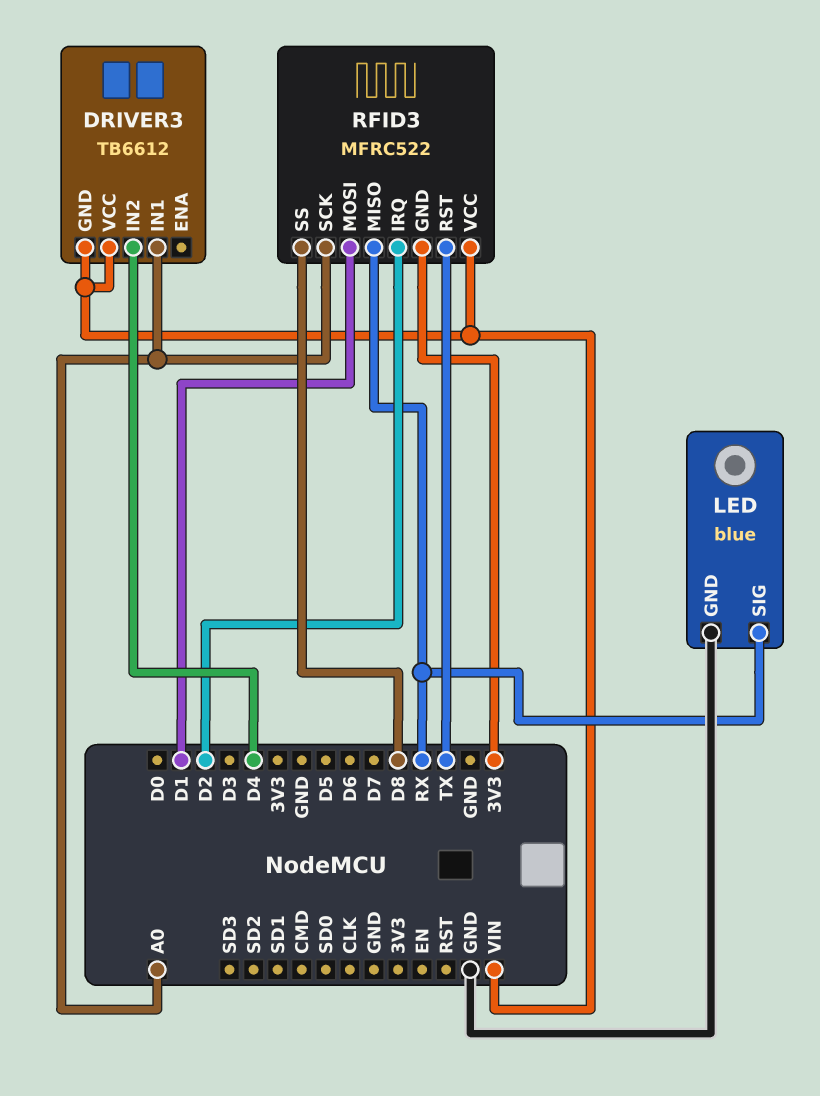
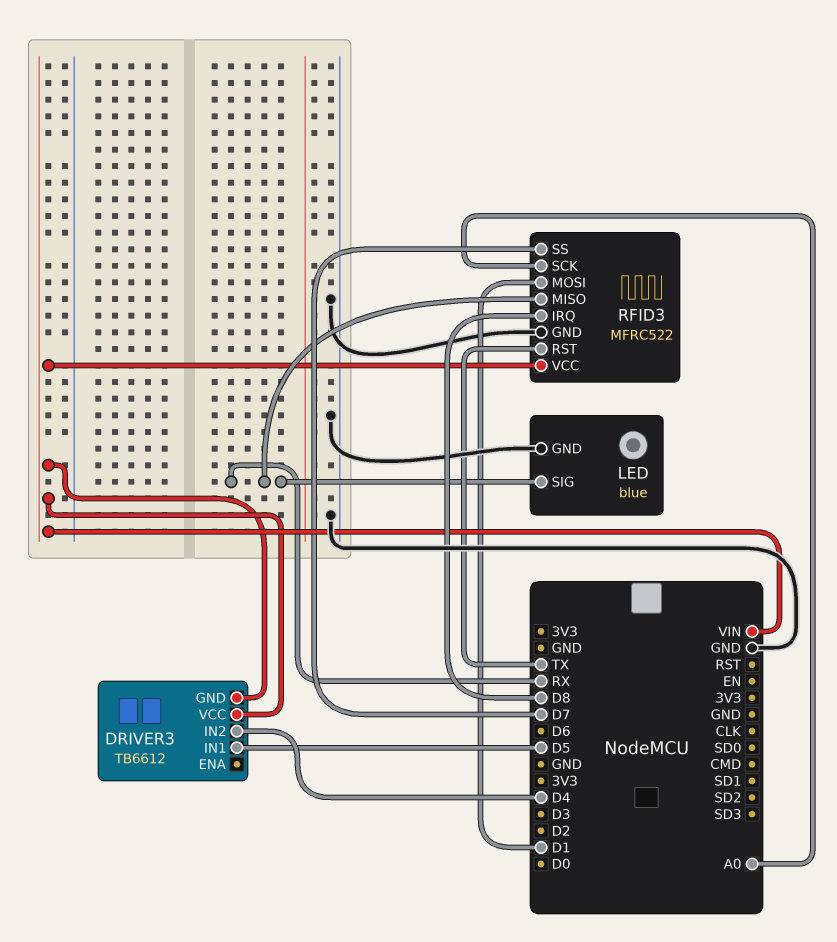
DRIVER3 pin IN1: A0 -> D5
RFID3 pin GND: 3V3 -> GND
RFID3 pin IRQ: D2 -> D8
RFID3 pin SS: D8 -> D7

